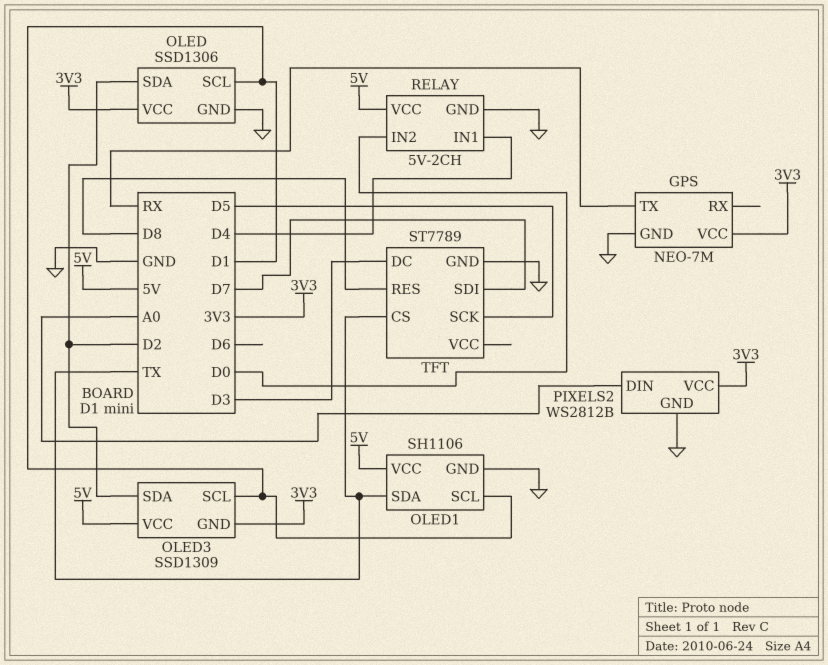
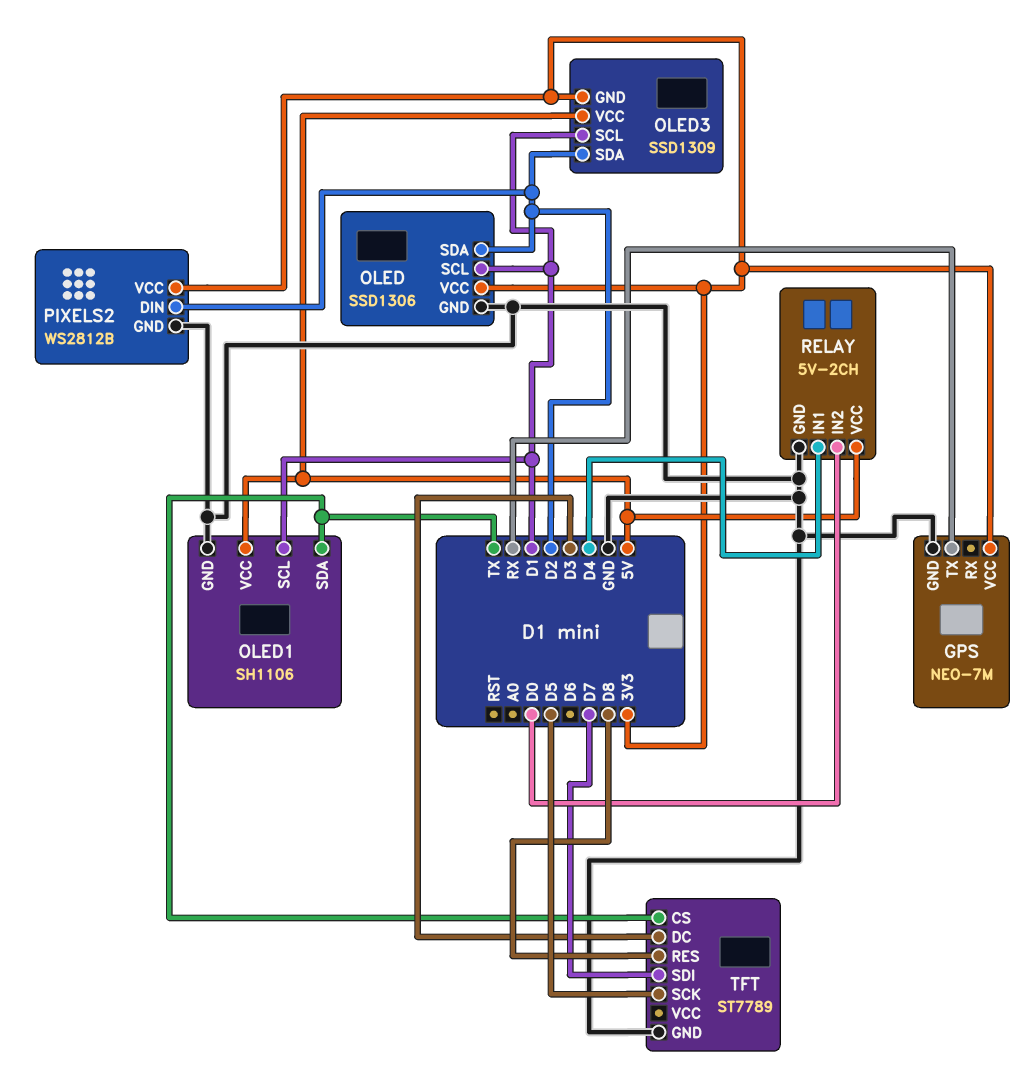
PIXELS2 pin DIN: A0 -> D2

